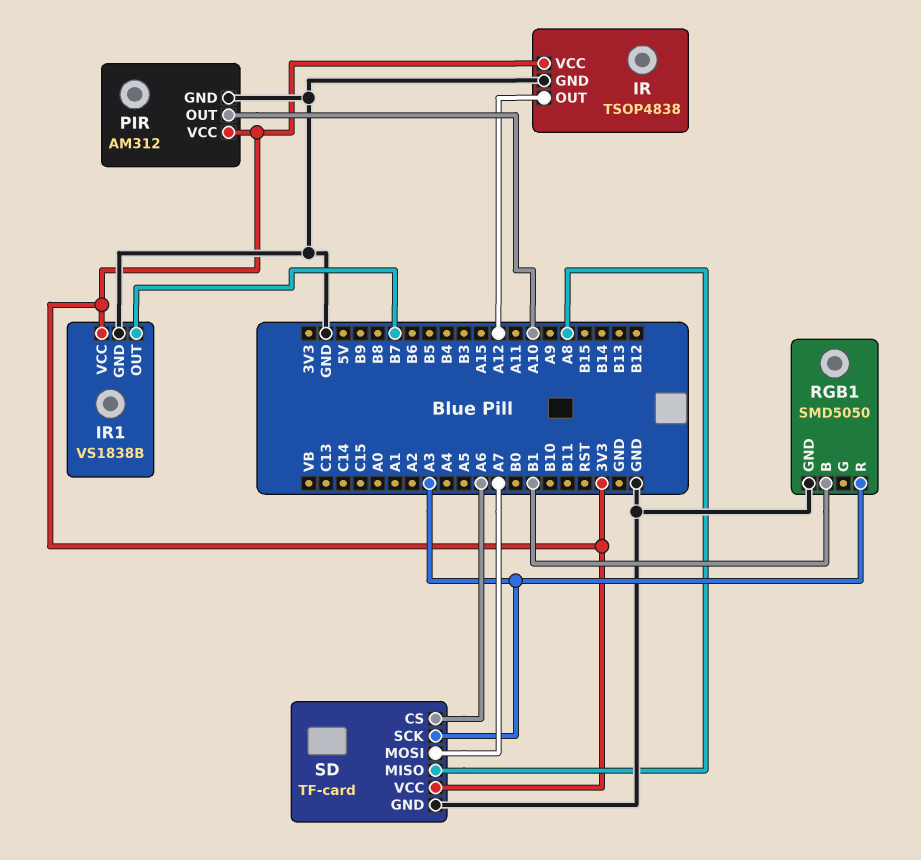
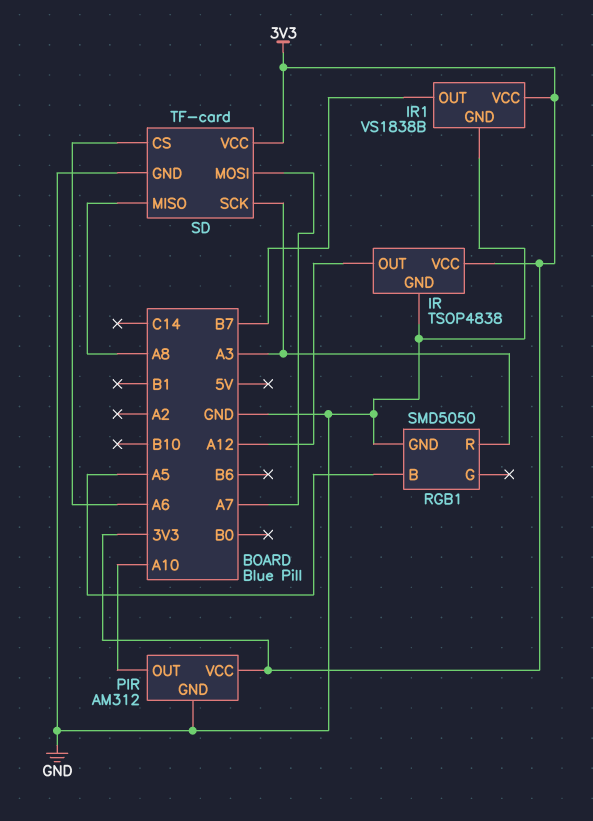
RGB1 pin B: B1 -> A5

